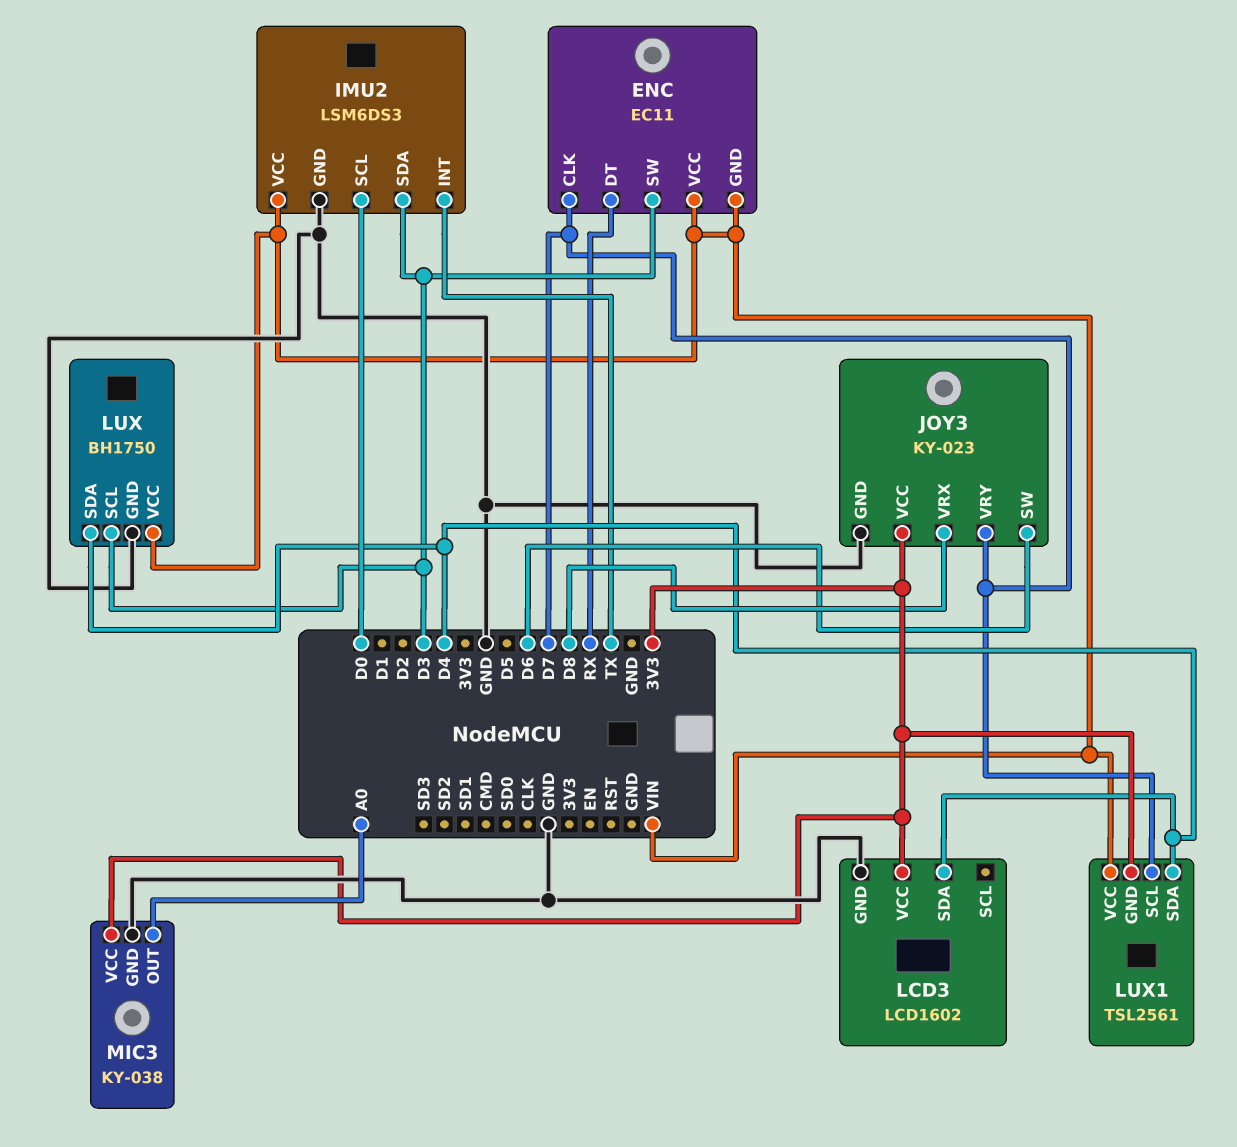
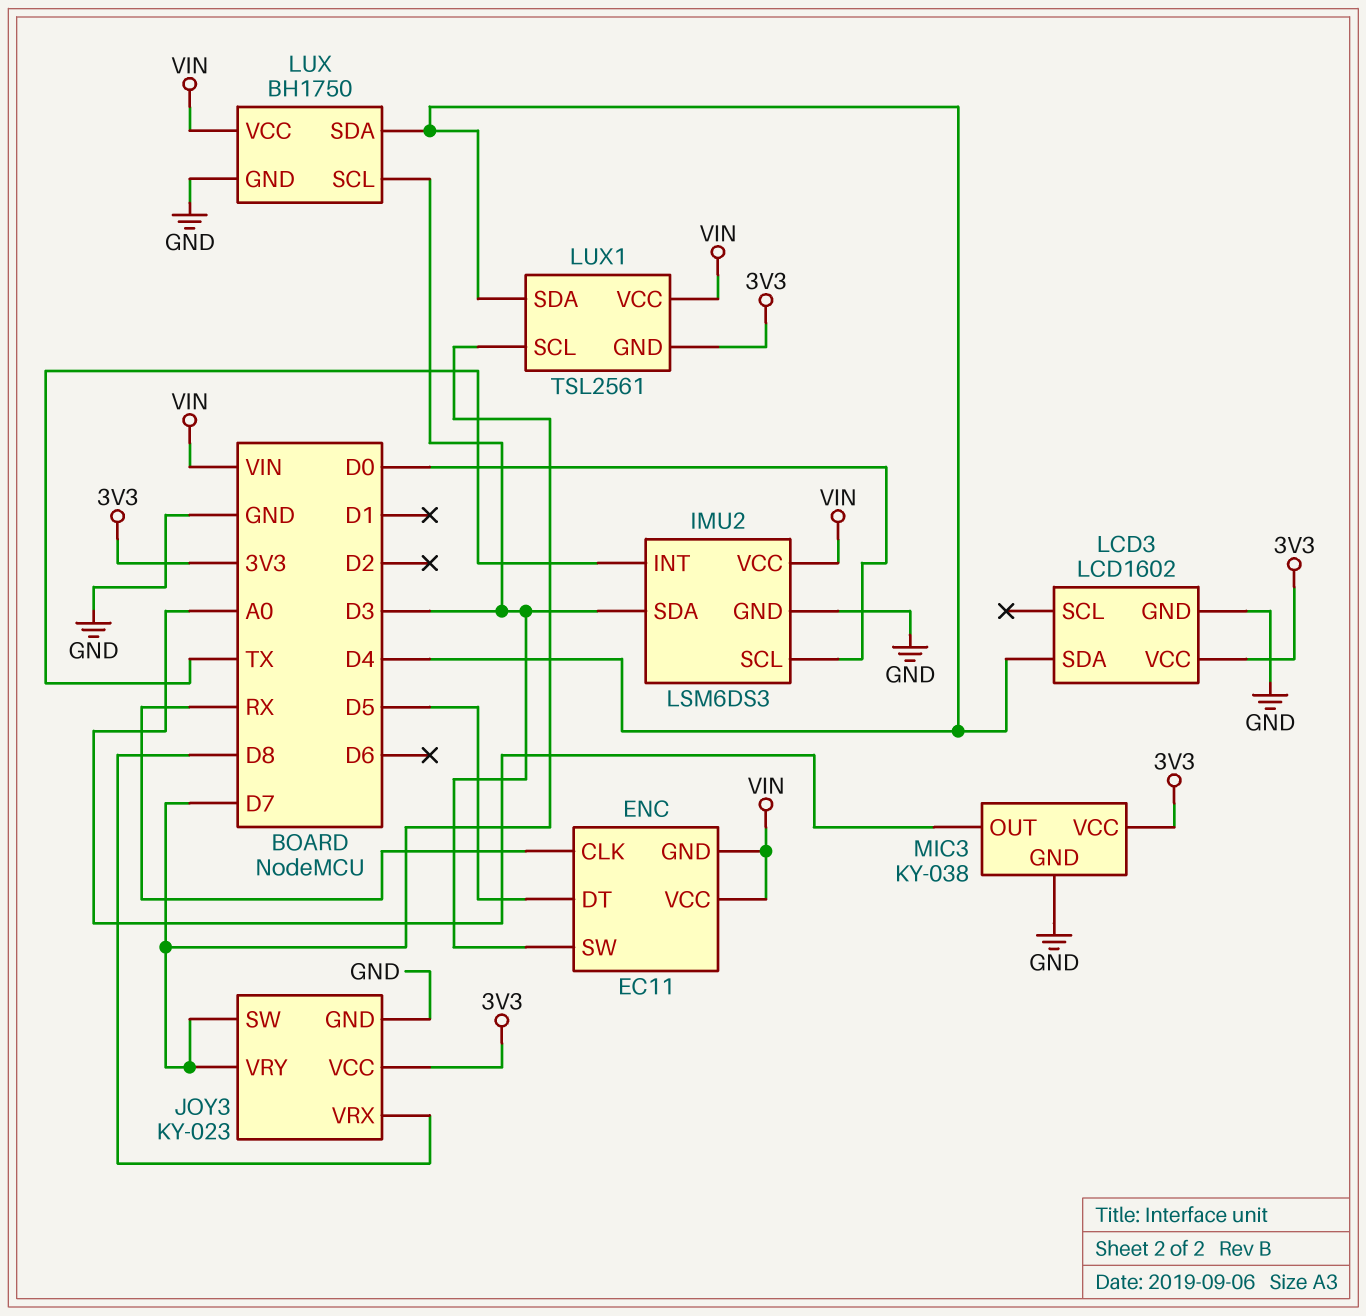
ENC pin CLK: D7 -> RX
ENC pin DT: RX -> D5
JOY3 pin SW: D6 -> D7

